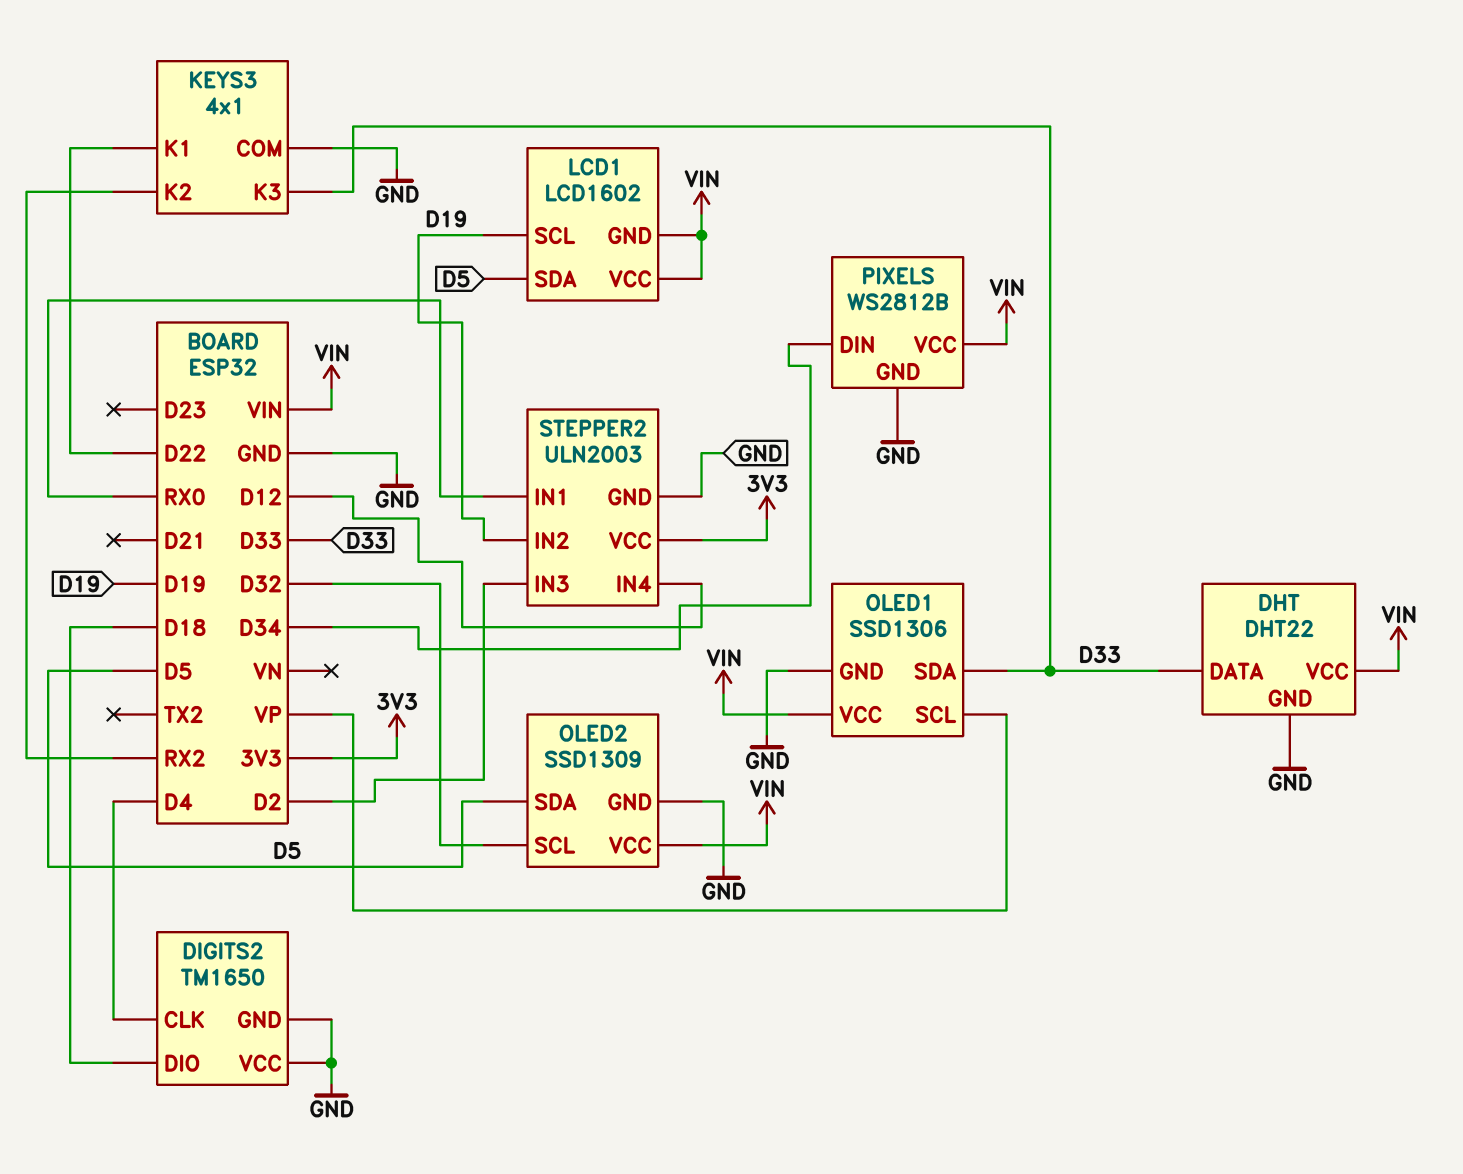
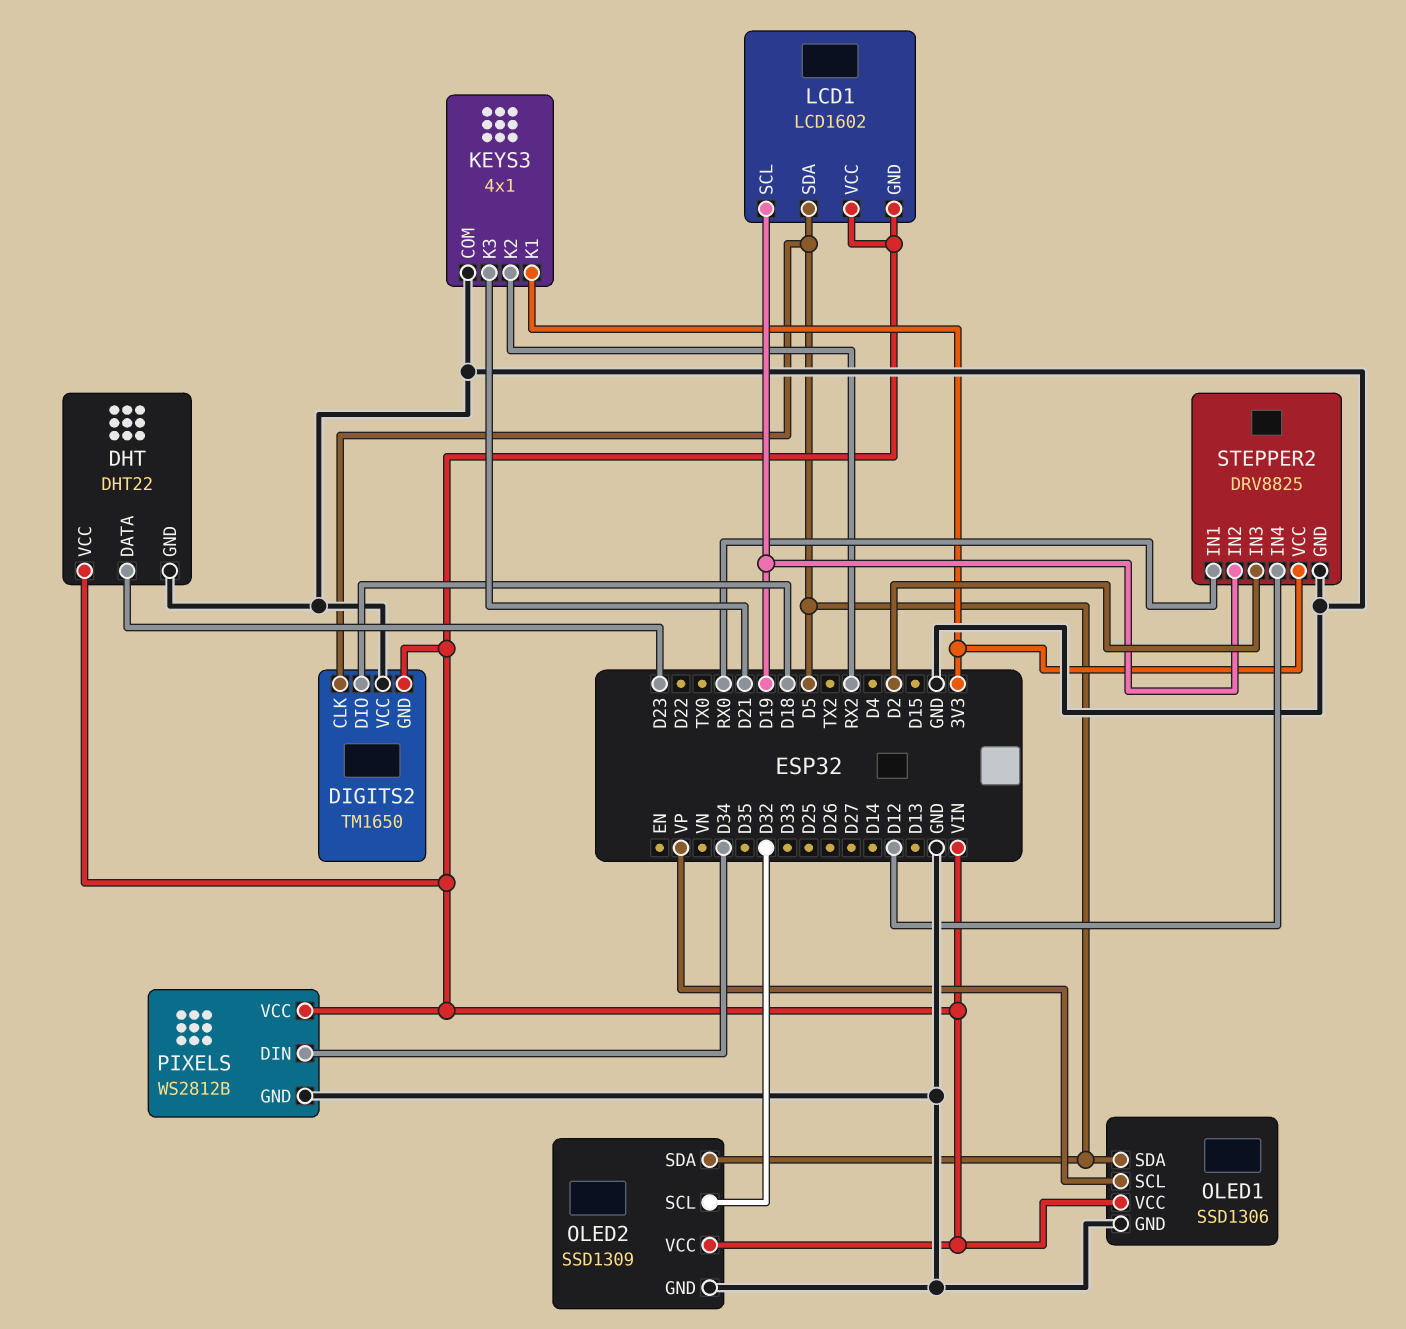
DHT pin DATA: D33 -> D23
DIGITS2 pin CLK: D4 -> D5
DIGITS2 pin GND: GND -> VIN
KEYS3 pin K1: D22 -> 3V3
KEYS3 pin K3: D33 -> D21
OLED1 pin SDA: D33 -> D5
STEPPER2: ULN2003 -> DRV8825

